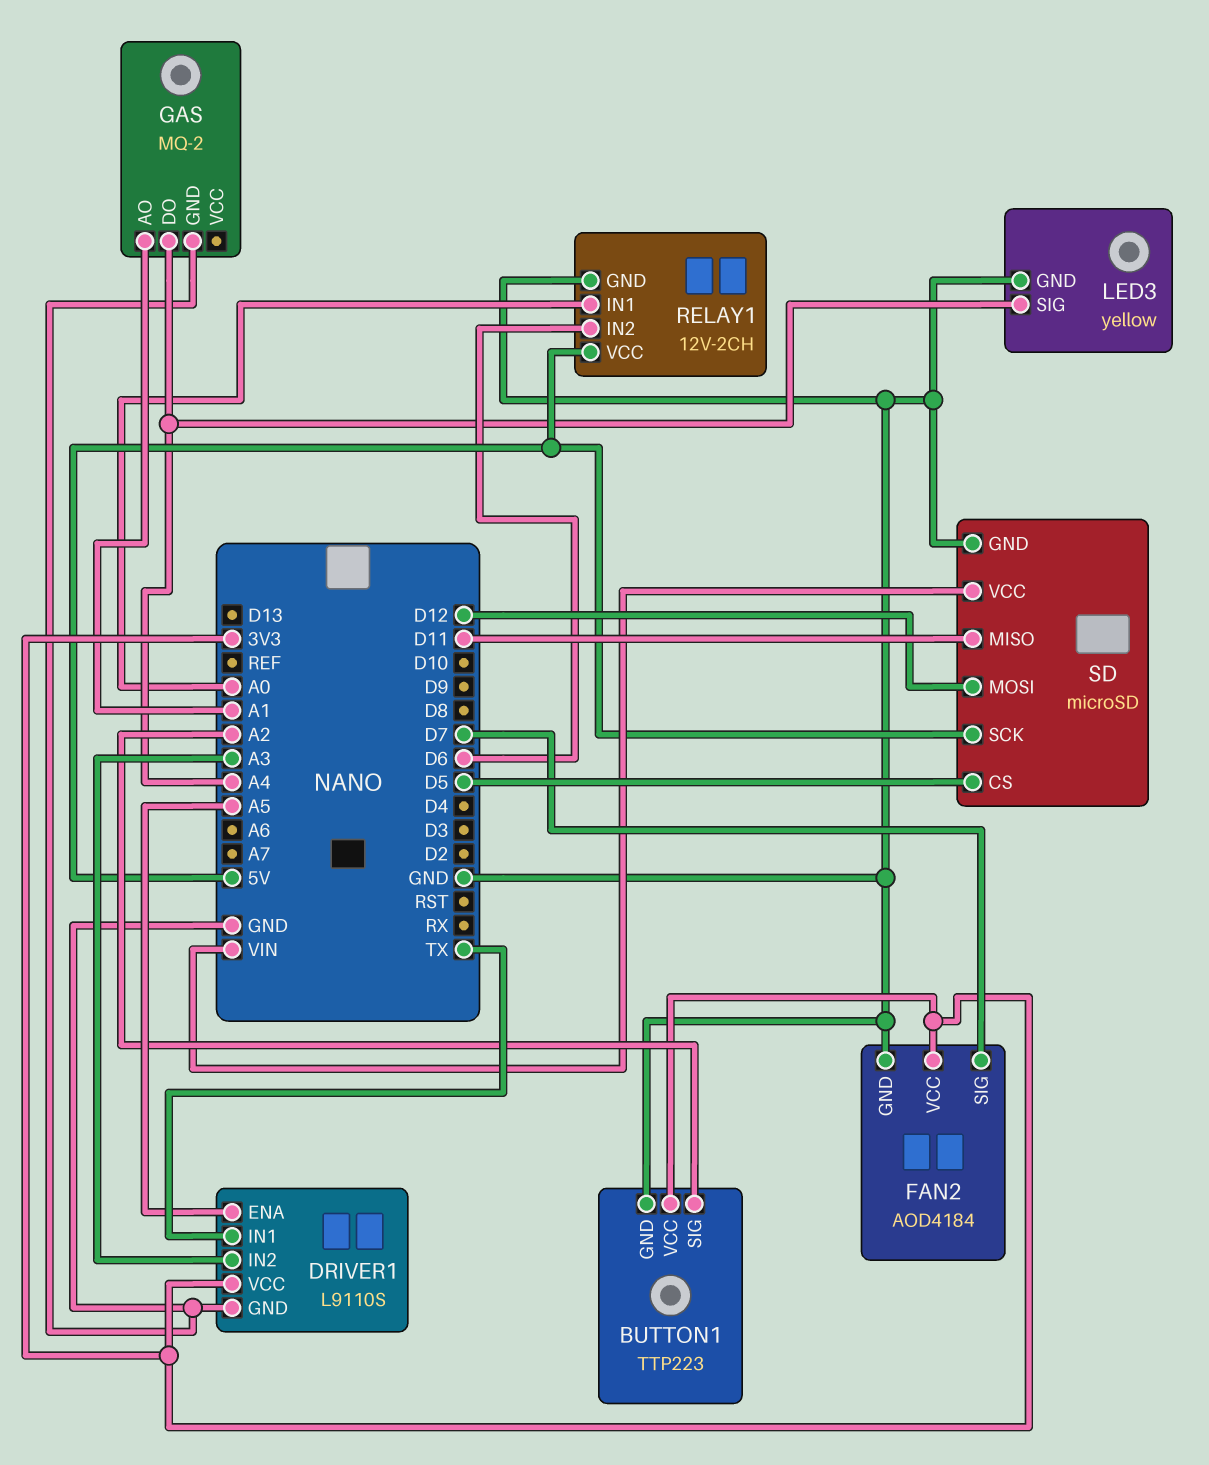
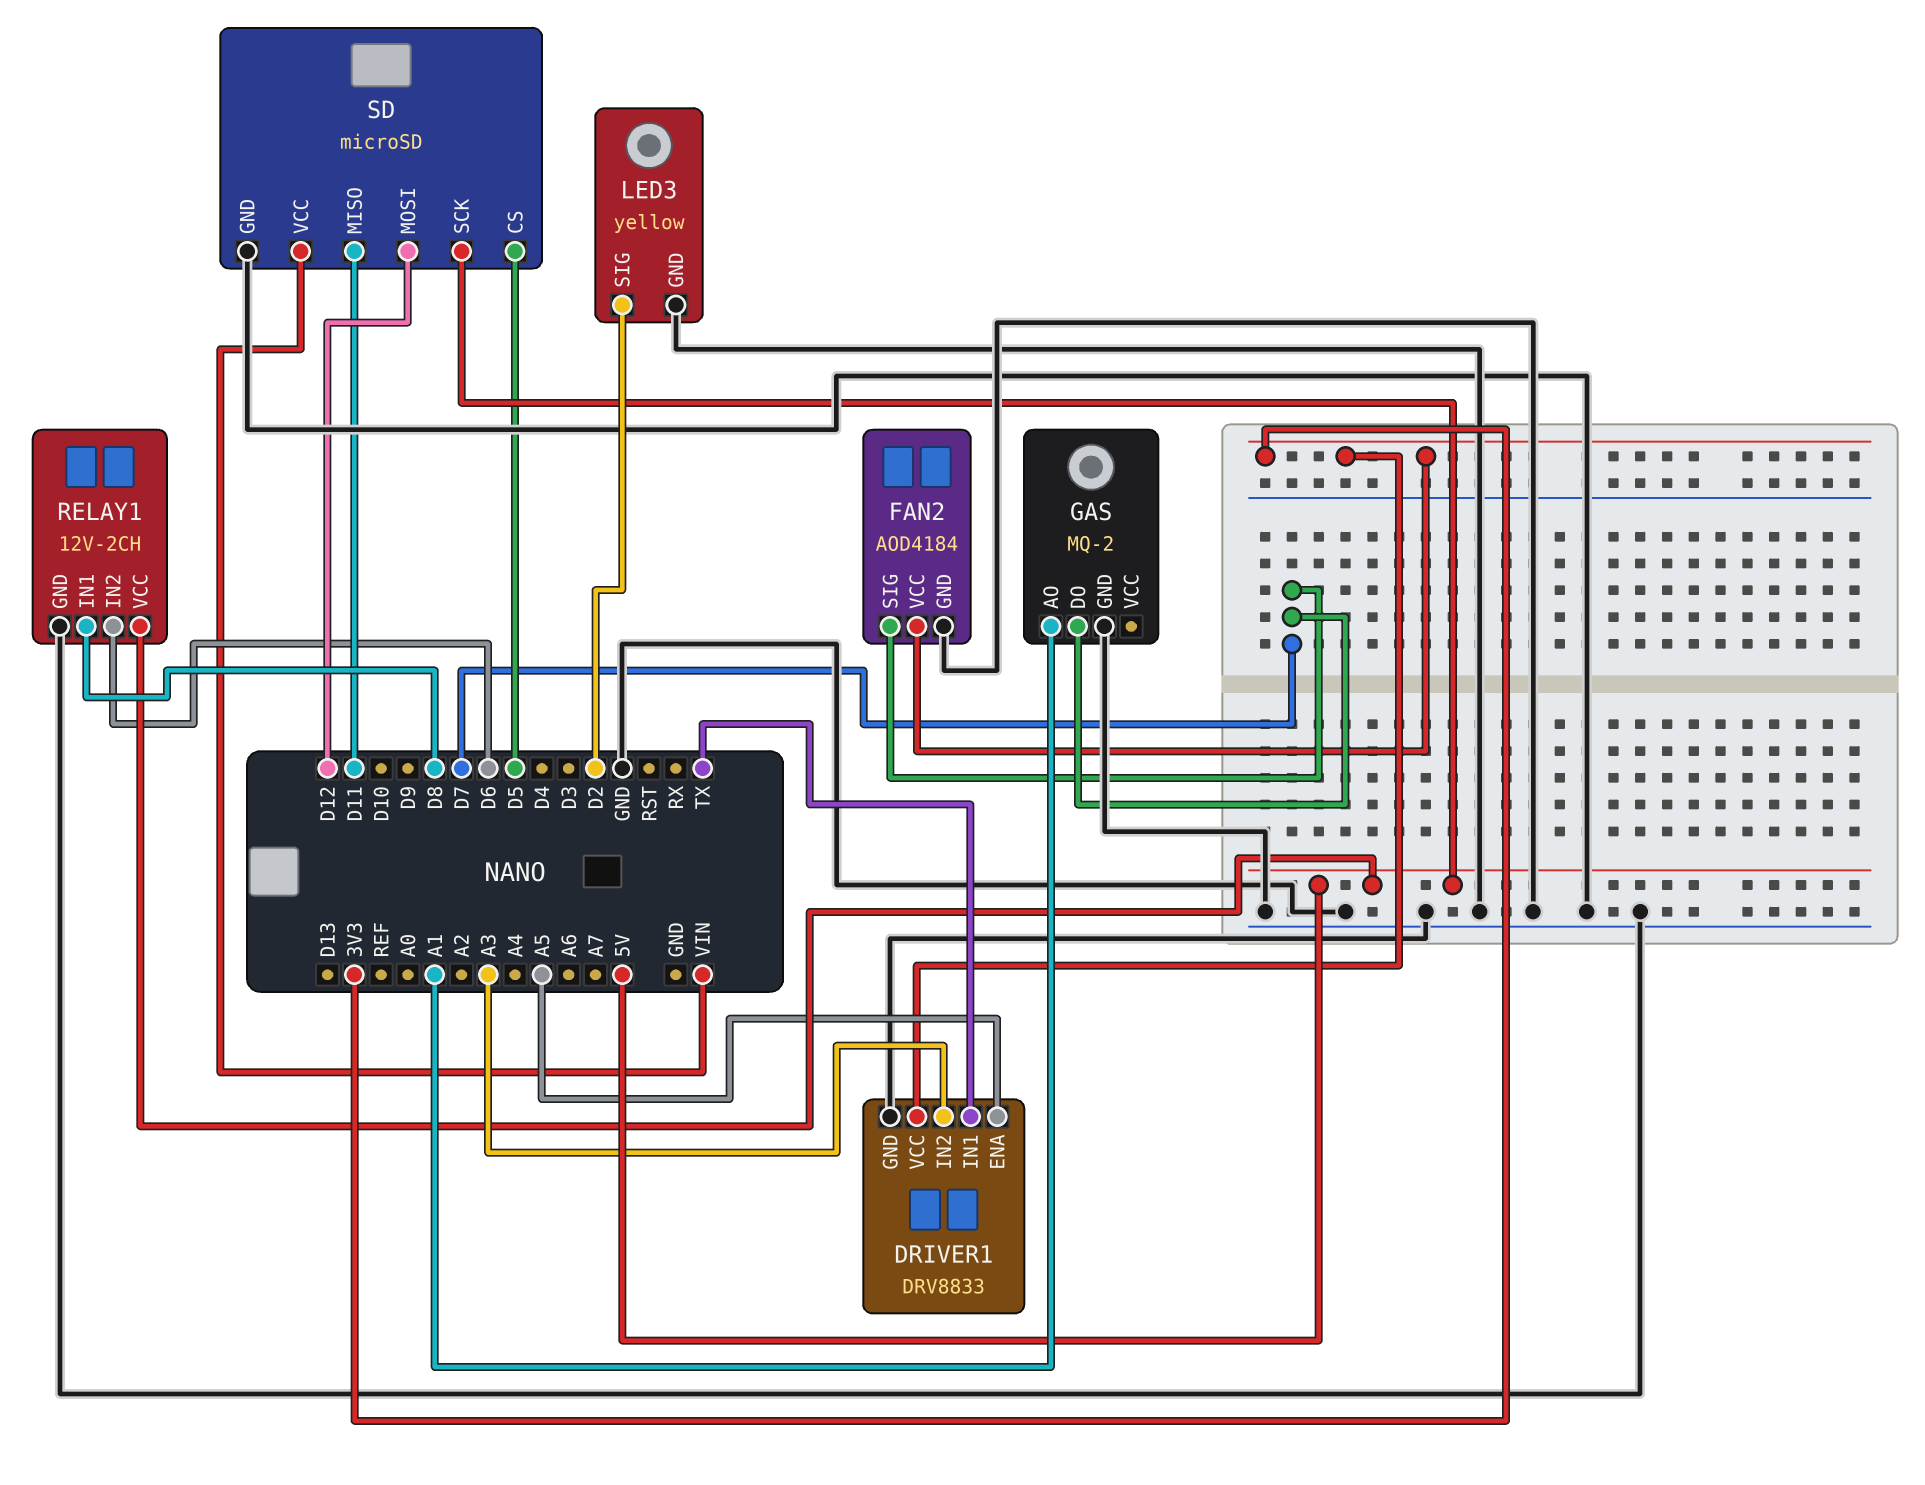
BUTTON1: TTP223 -> none
BUTTON1 pin GND: GND -> none
BUTTON1 pin SIG: A2 -> none
BUTTON1 pin VCC: 3V3 -> none
DRIVER1: L9110S -> DRV8833
GAS pin DO: A4 -> D7
LED3 pin SIG: A4 -> D2
RELAY1 pin IN1: A0 -> D8

